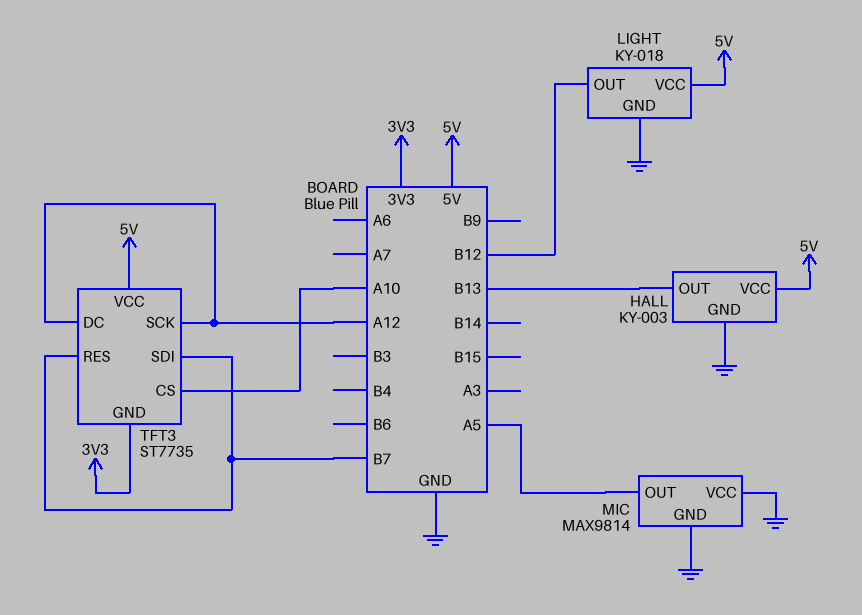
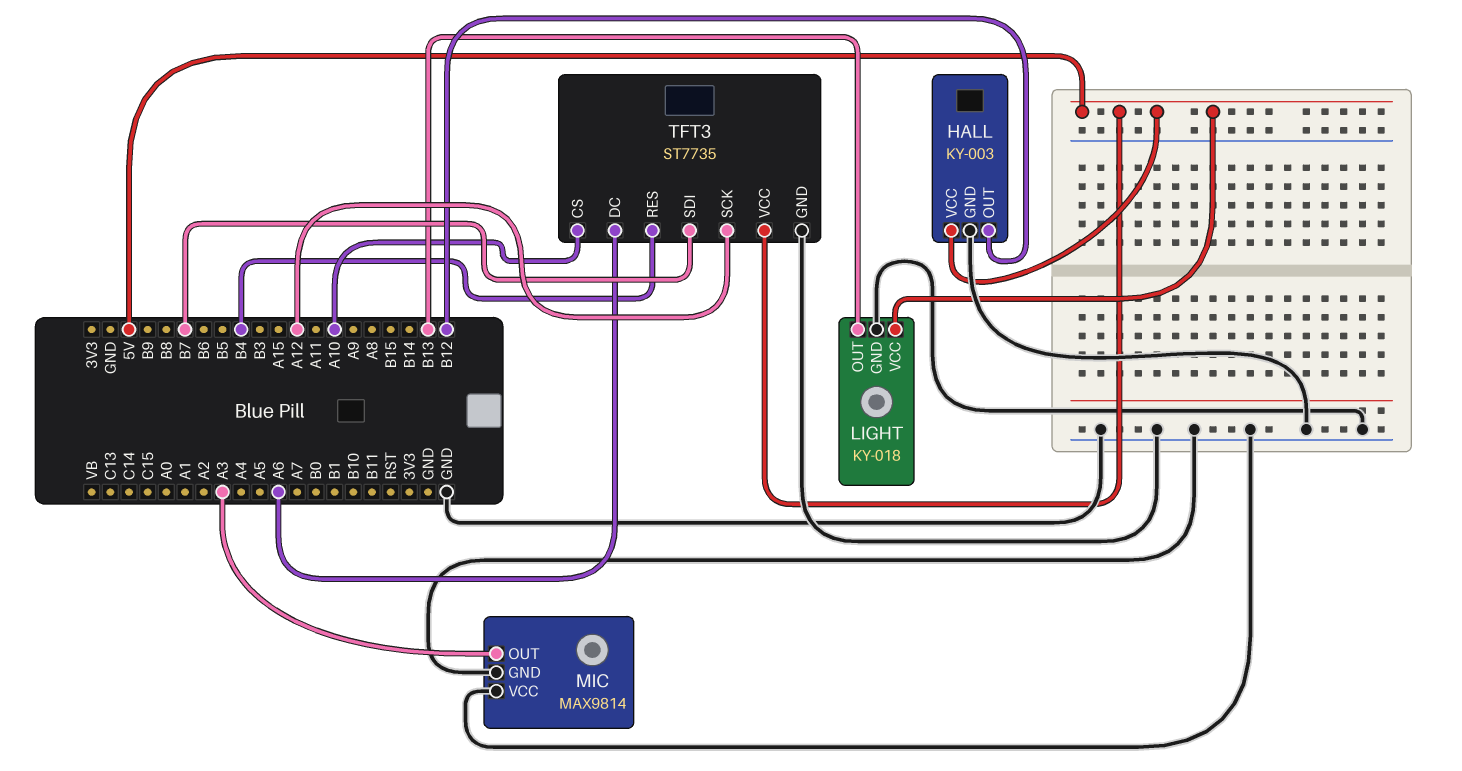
HALL pin OUT: B13 -> B12
LIGHT pin OUT: B12 -> B13
MIC pin OUT: A5 -> A3
TFT3 pin DC: A12 -> A6
TFT3 pin GND: 3V3 -> GND
TFT3 pin RES: B7 -> B4

